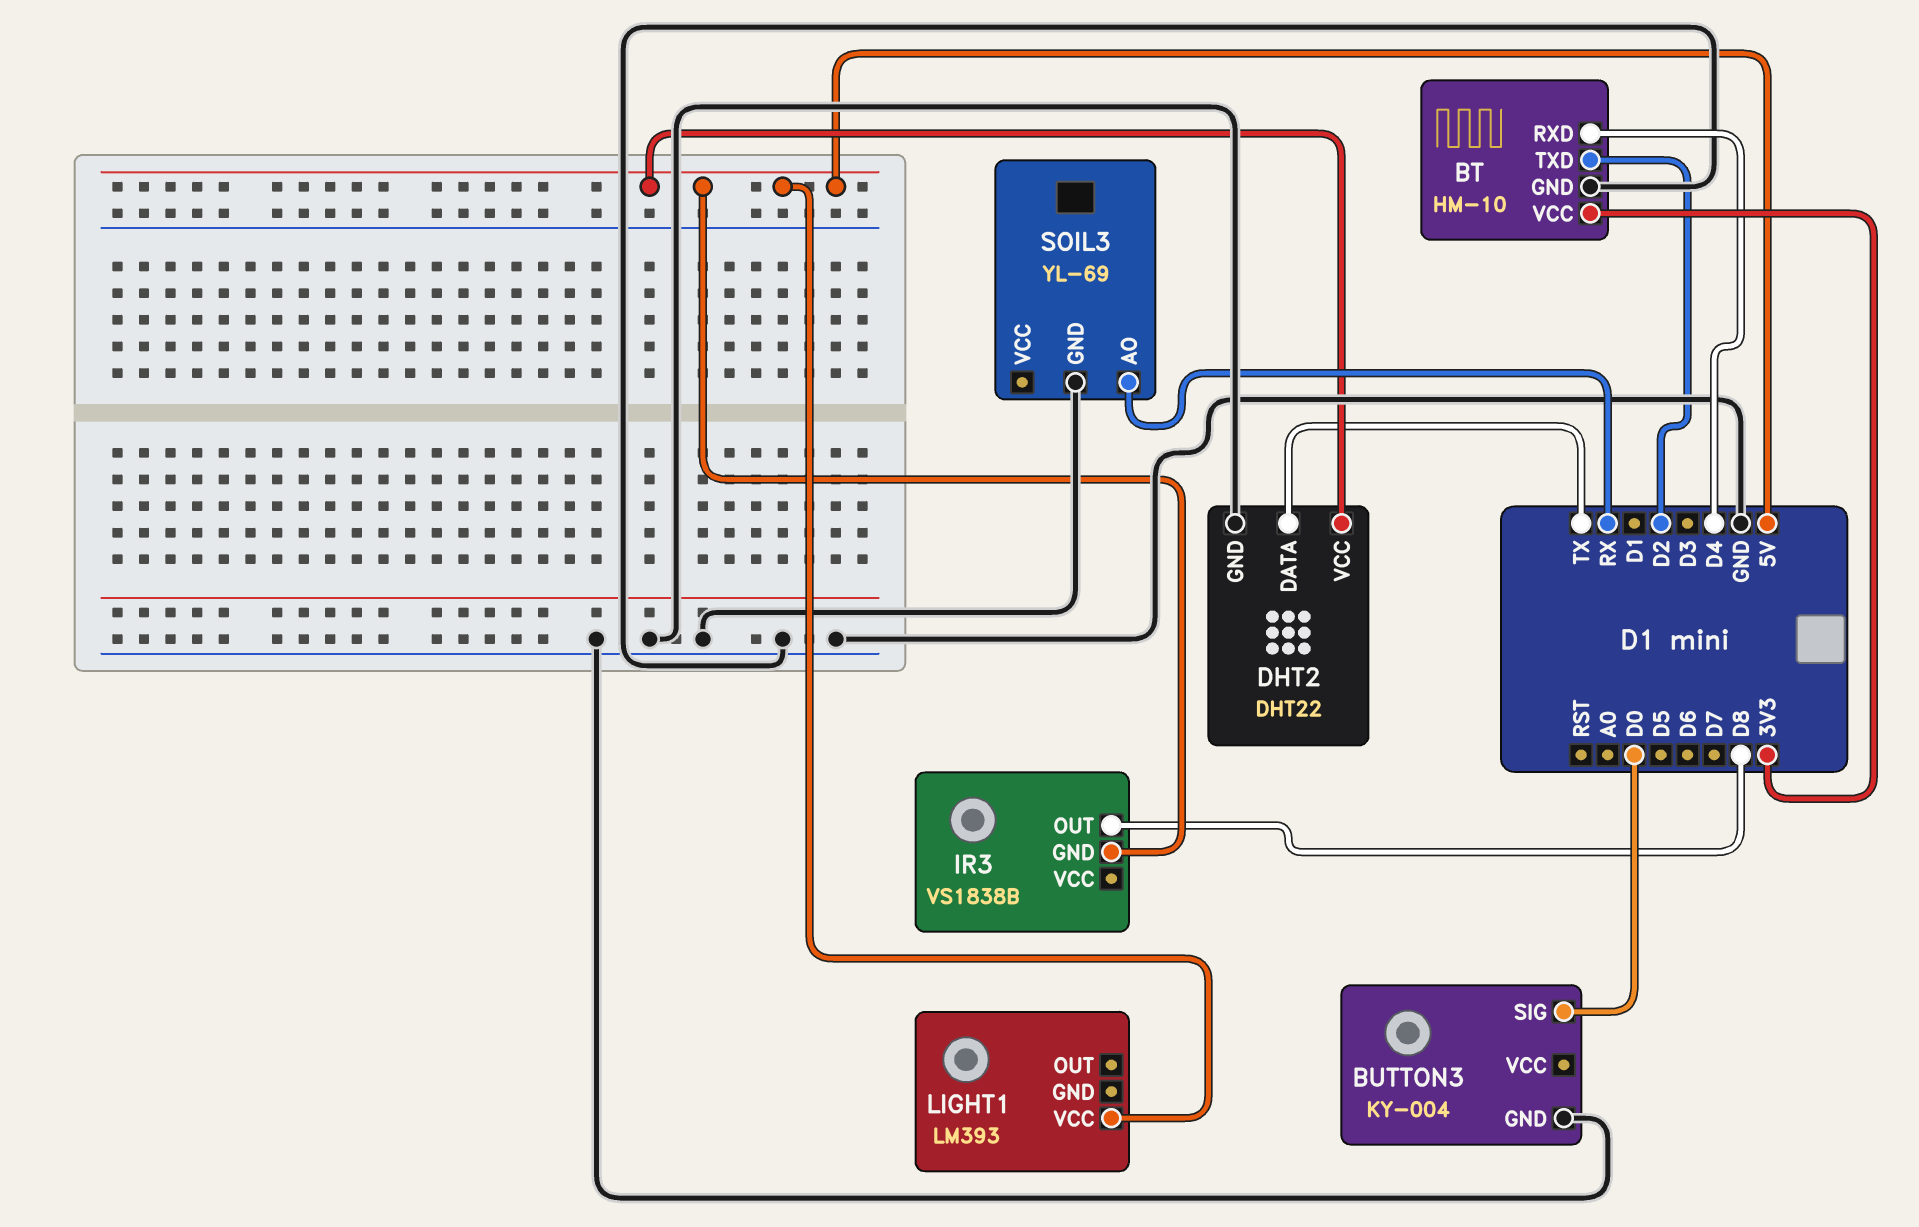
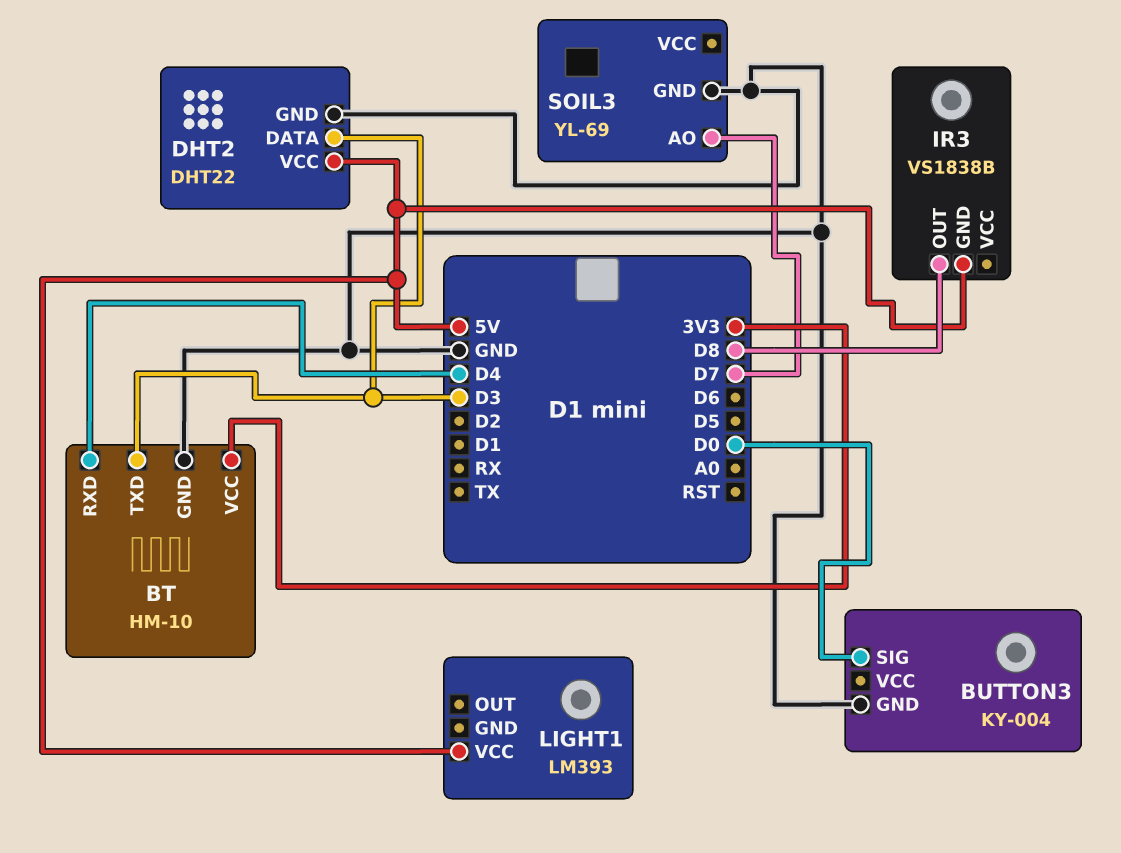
BT pin TXD: D2 -> D3
DHT2 pin DATA: TX -> D3
SOIL3 pin AO: RX -> D7

